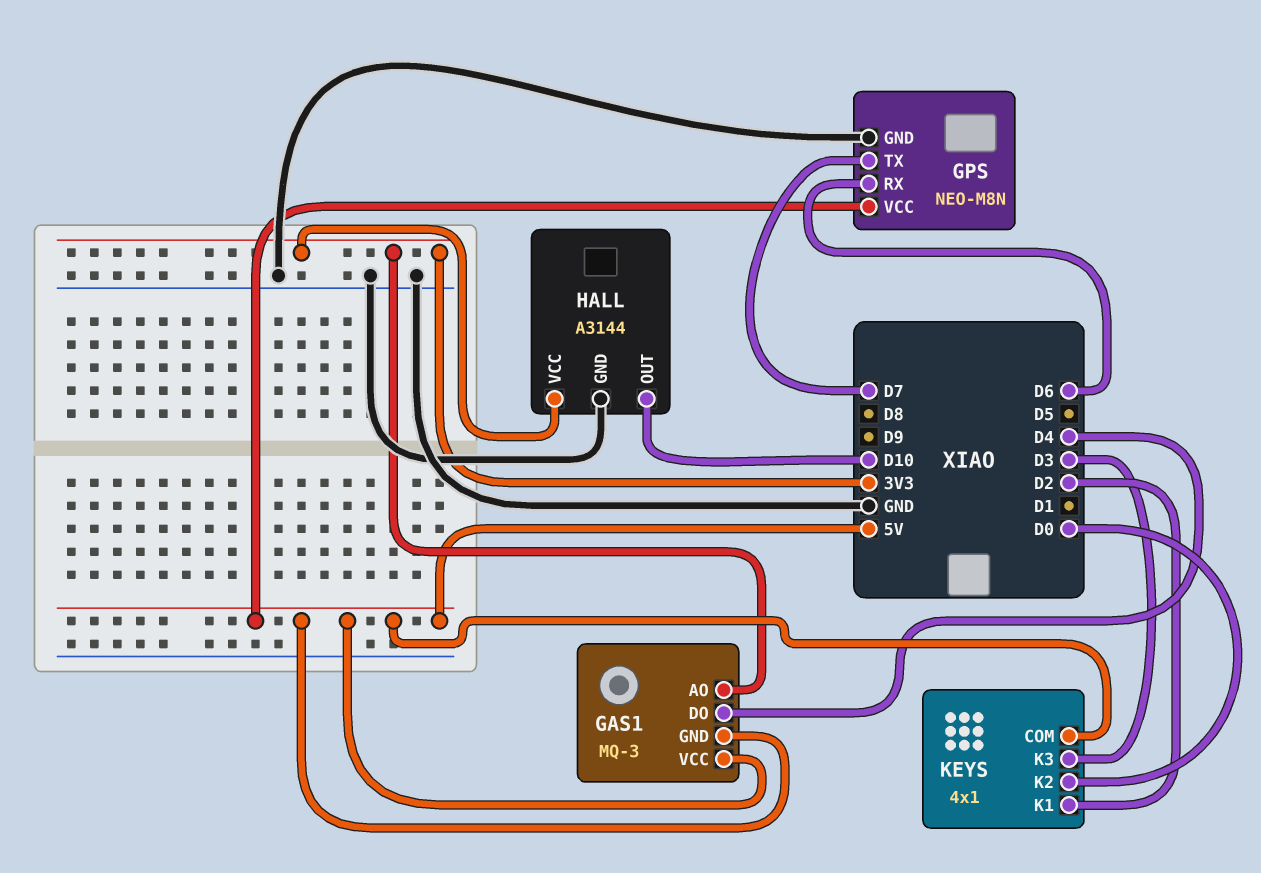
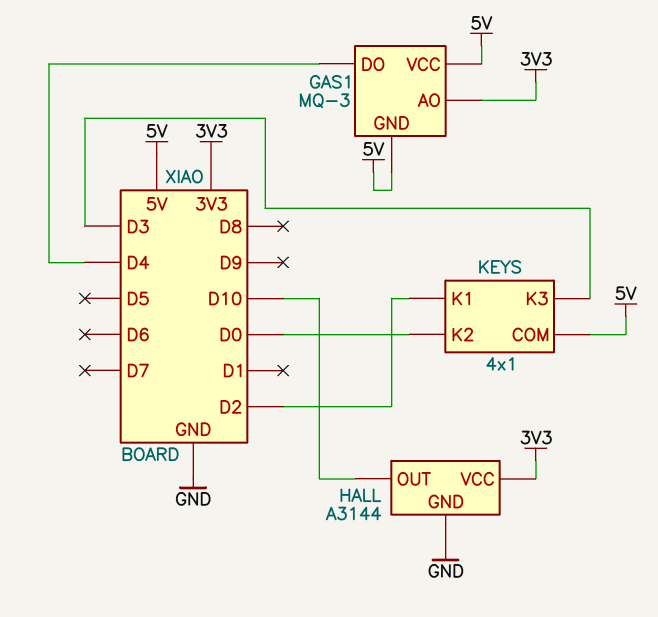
GPS: NEO-M8N -> none
GPS pin GND: GND -> none
GPS pin RX: D6 -> none
GPS pin TX: D7 -> none
GPS pin VCC: 5V -> none

